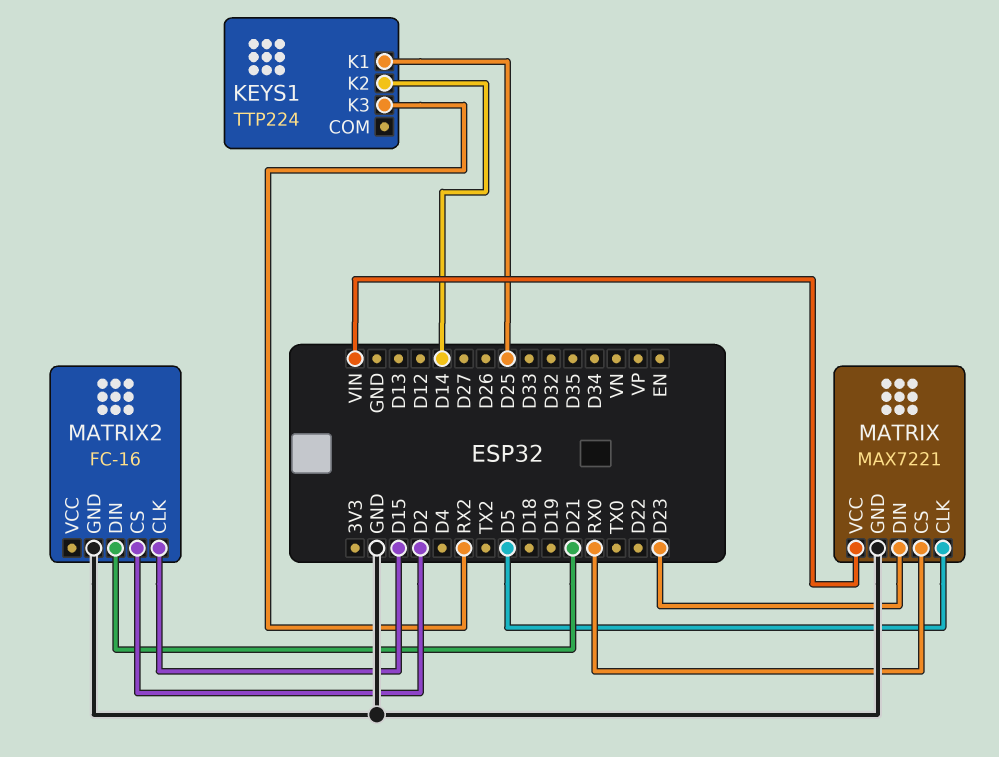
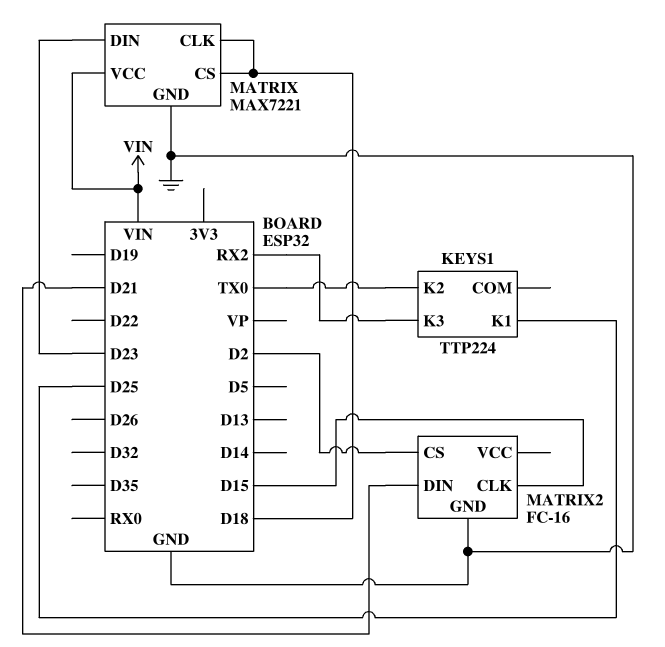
KEYS1 pin K2: D14 -> TX0
MATRIX pin CLK: D5 -> D18
MATRIX pin CS: RX0 -> D18

